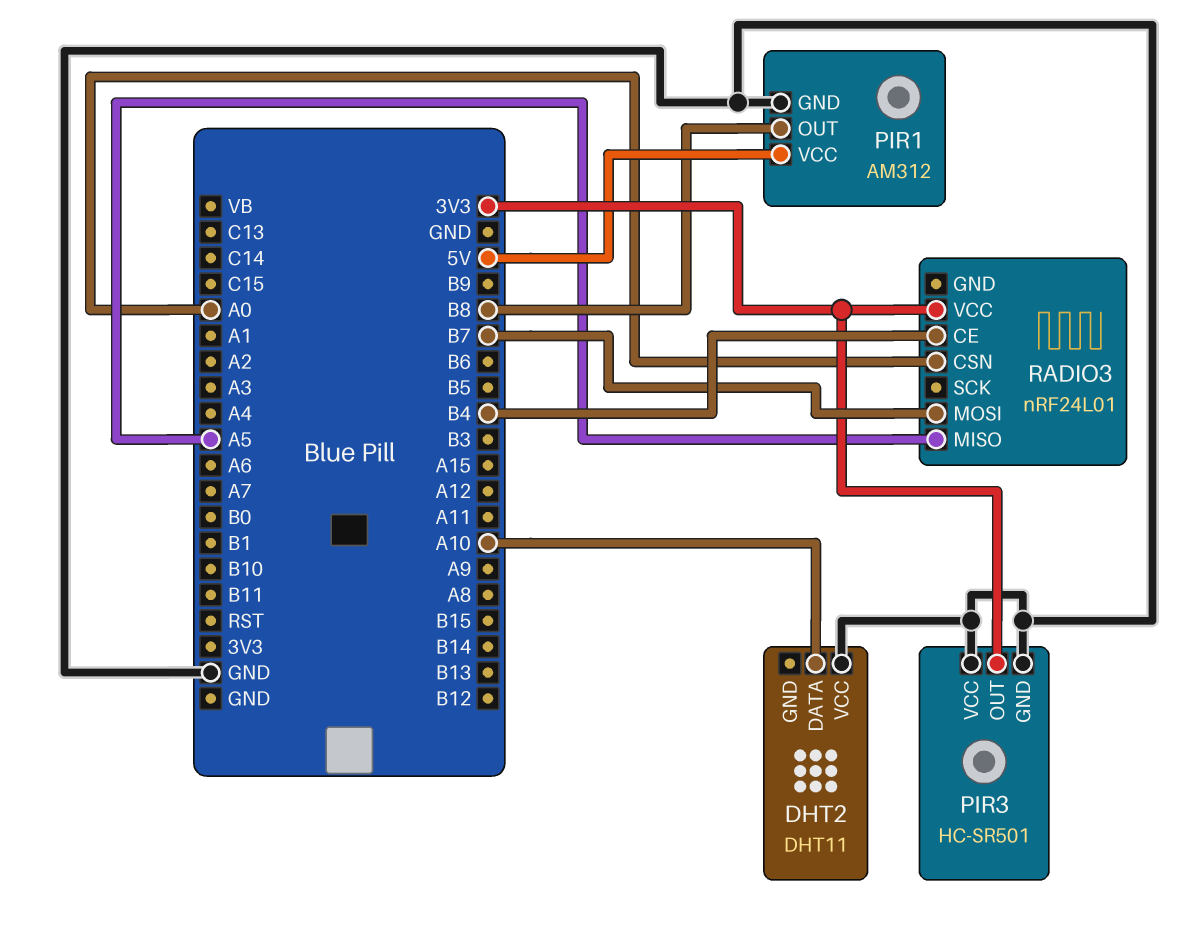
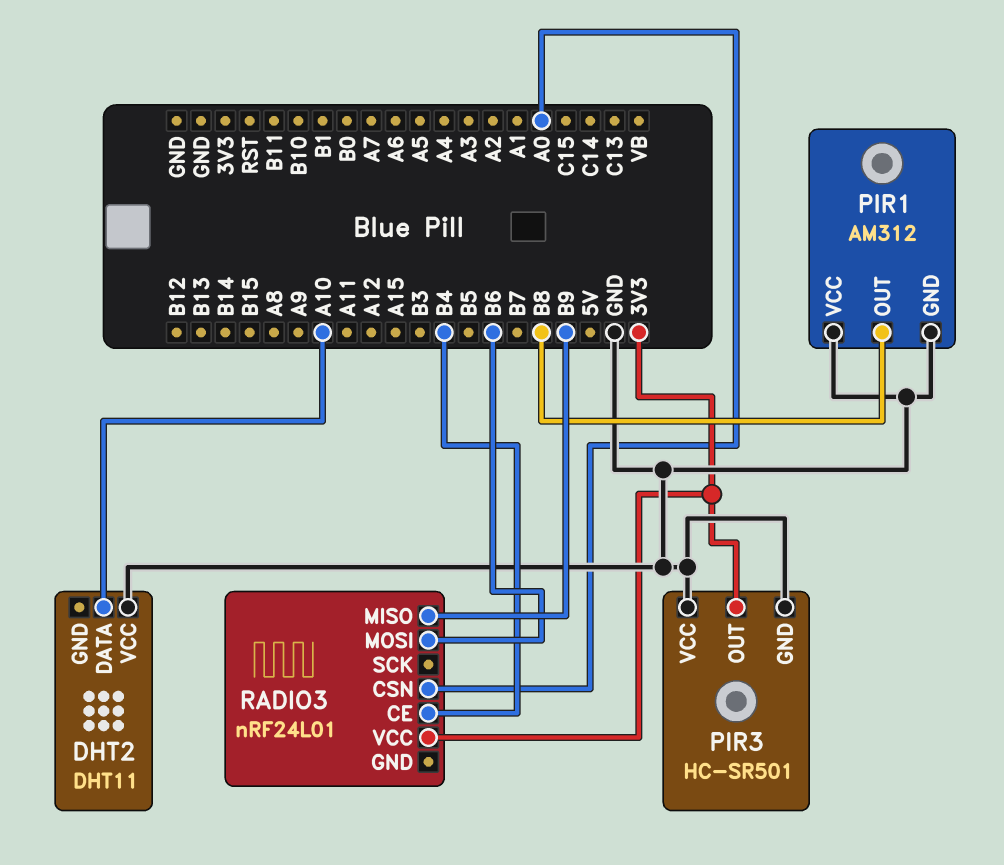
PIR1 pin VCC: 5V -> GND
RADIO3 pin MISO: A5 -> B9
RADIO3 pin MOSI: B7 -> B6

